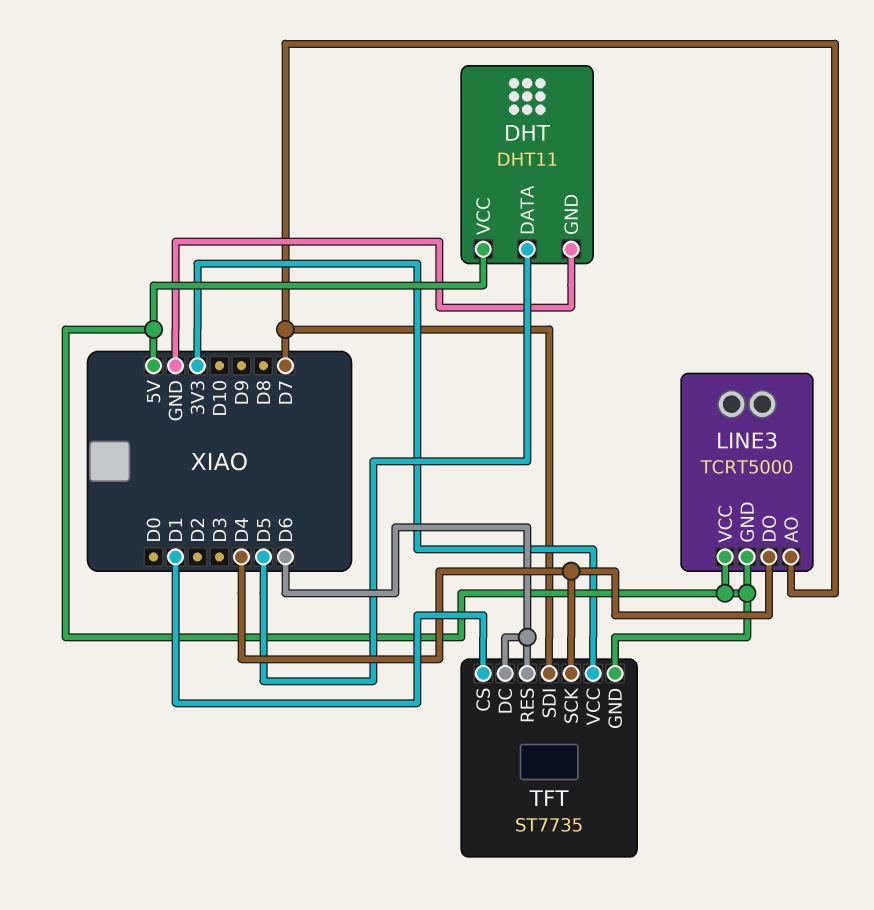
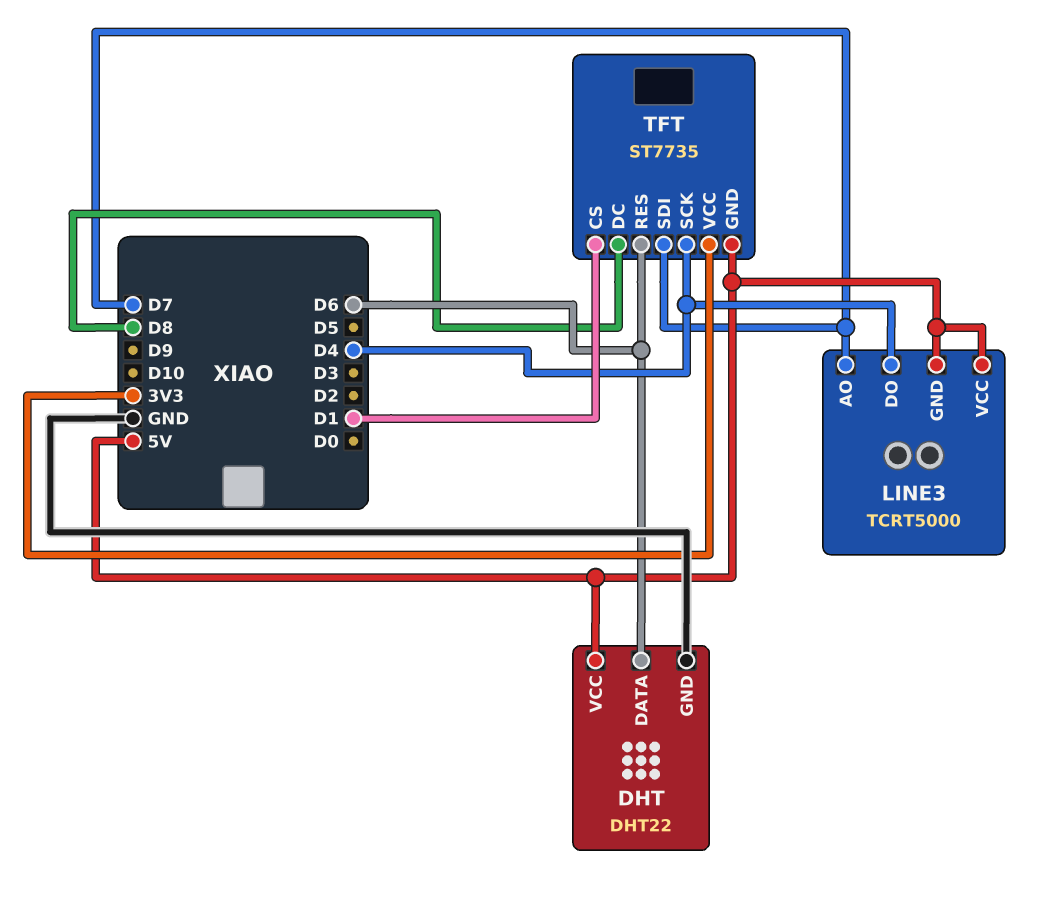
DHT: DHT11 -> DHT22
DHT pin DATA: D5 -> D6
TFT pin DC: D6 -> D8

